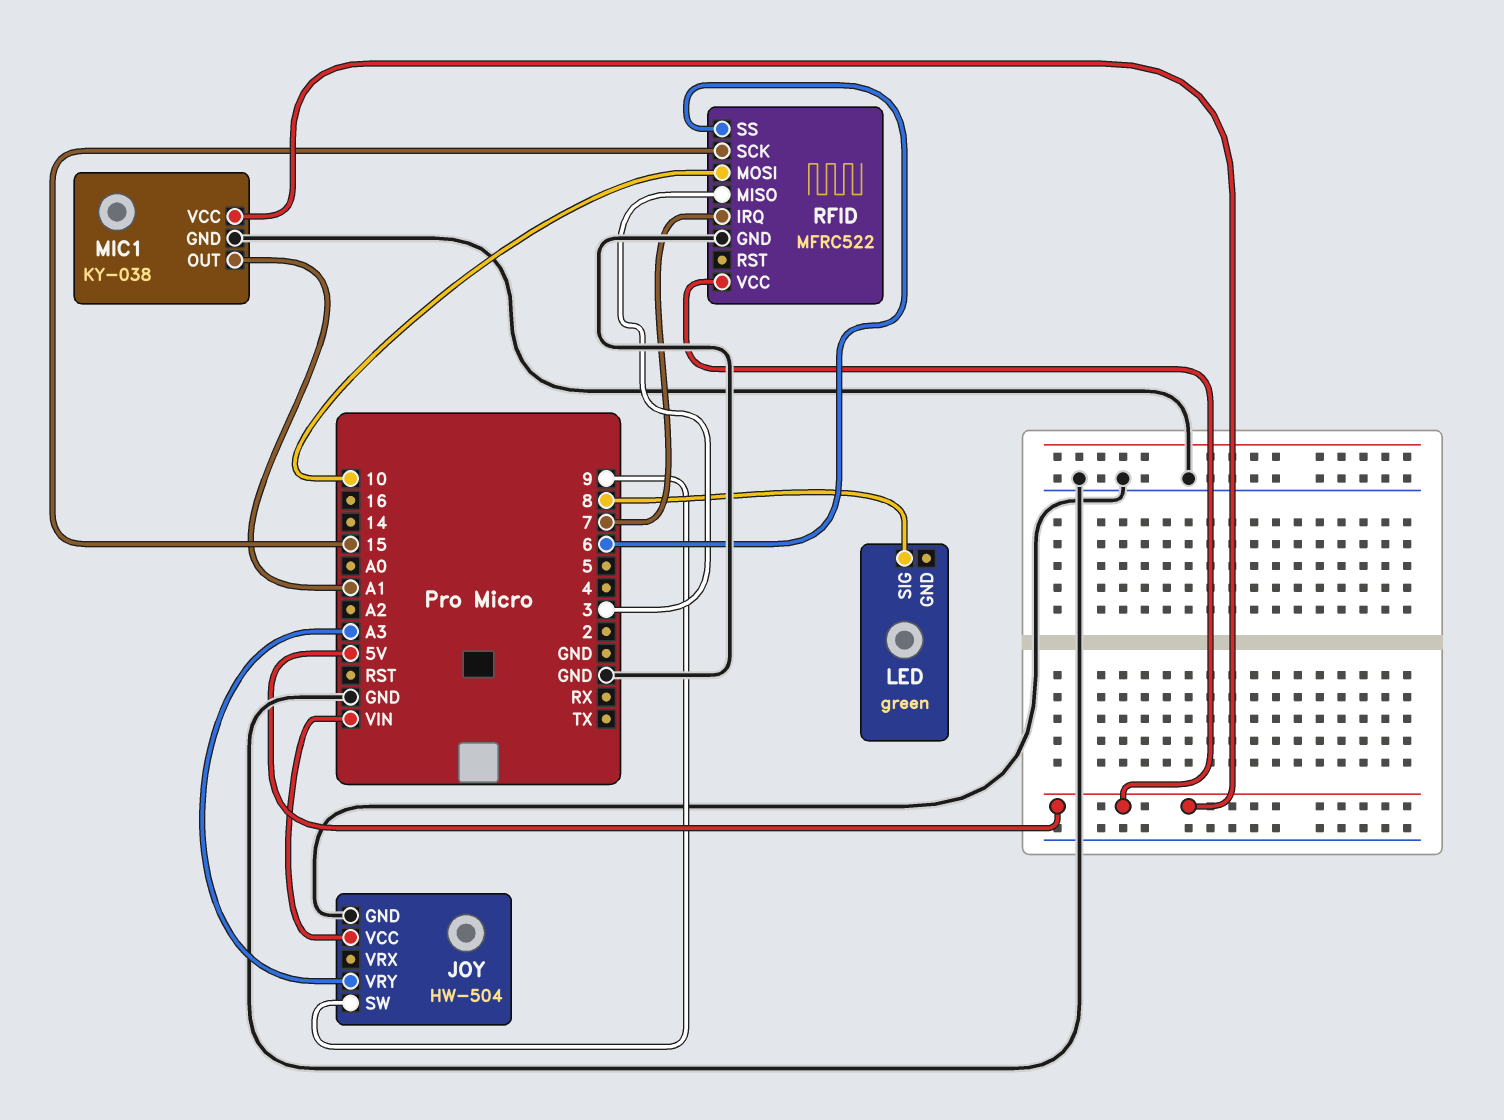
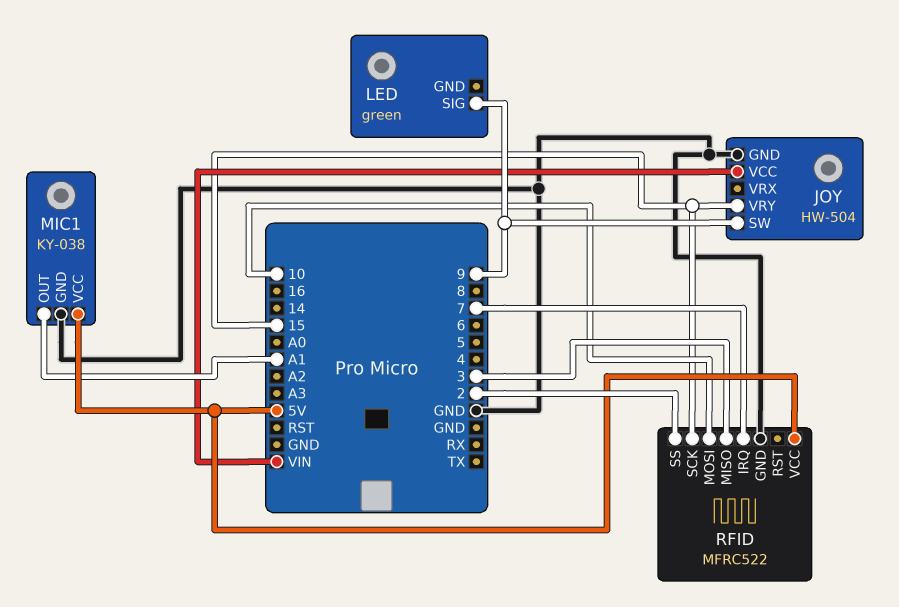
JOY pin VRY: A3 -> 15
LED pin SIG: 8 -> 9
RFID pin SS: 6 -> 2

